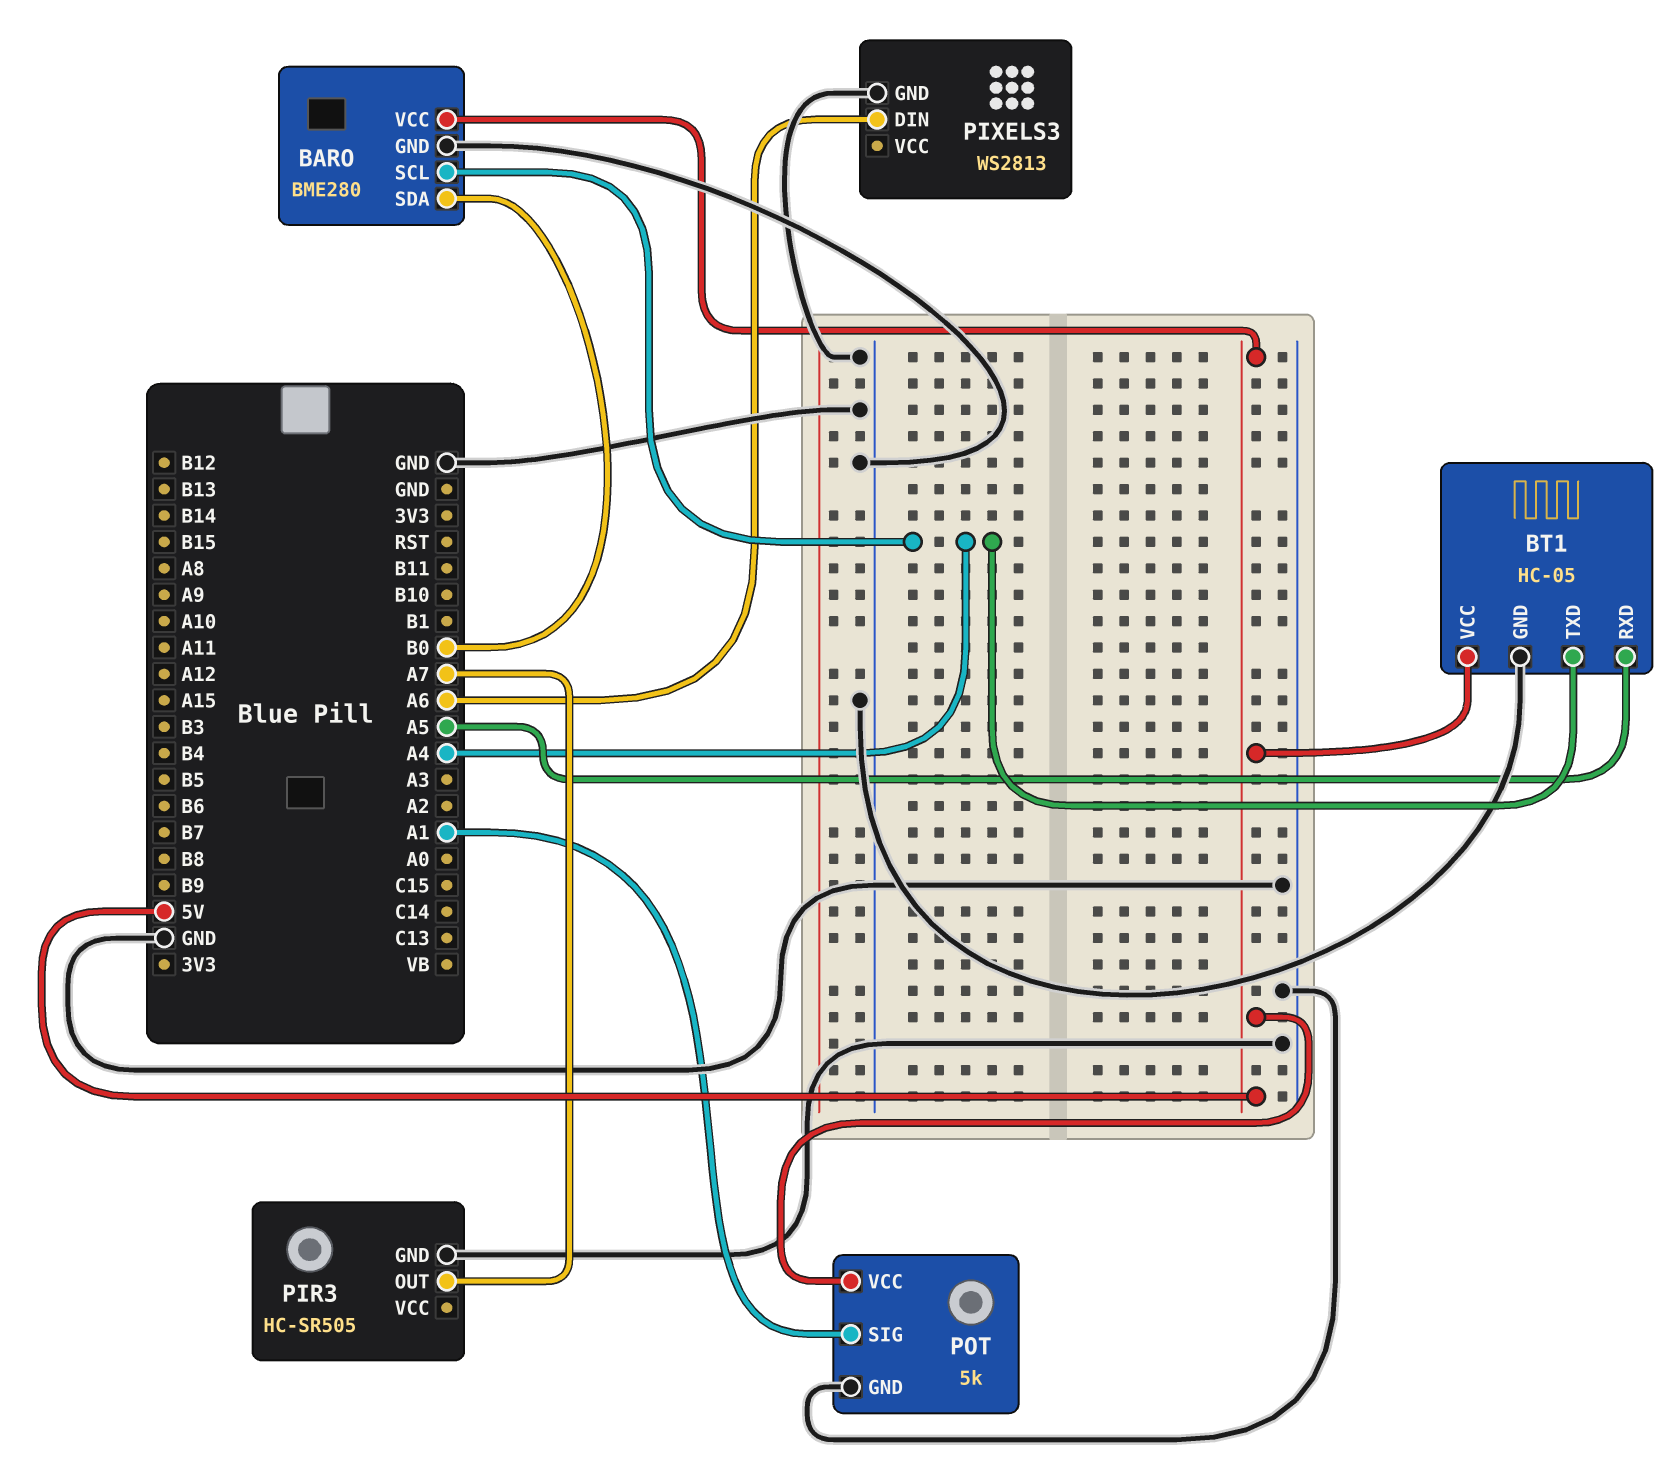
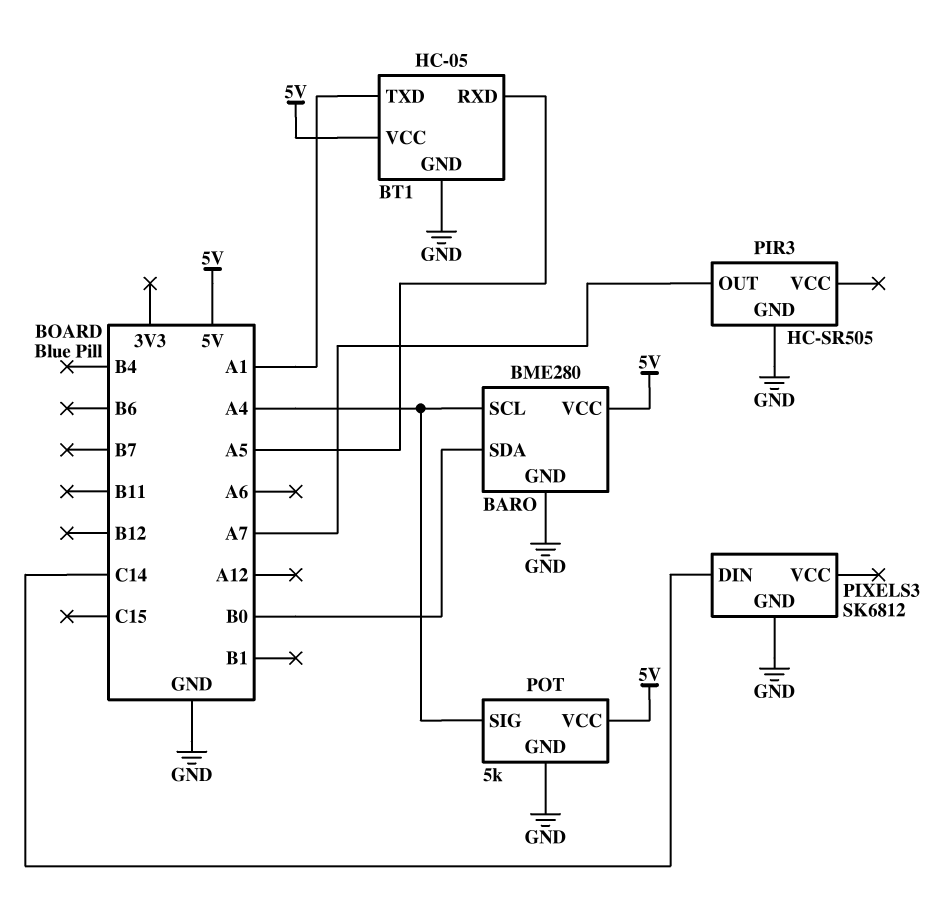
BT1 pin TXD: A4 -> A1
PIXELS3: WS2813 -> SK6812
PIXELS3 pin DIN: A6 -> C14
POT pin SIG: A1 -> A4

